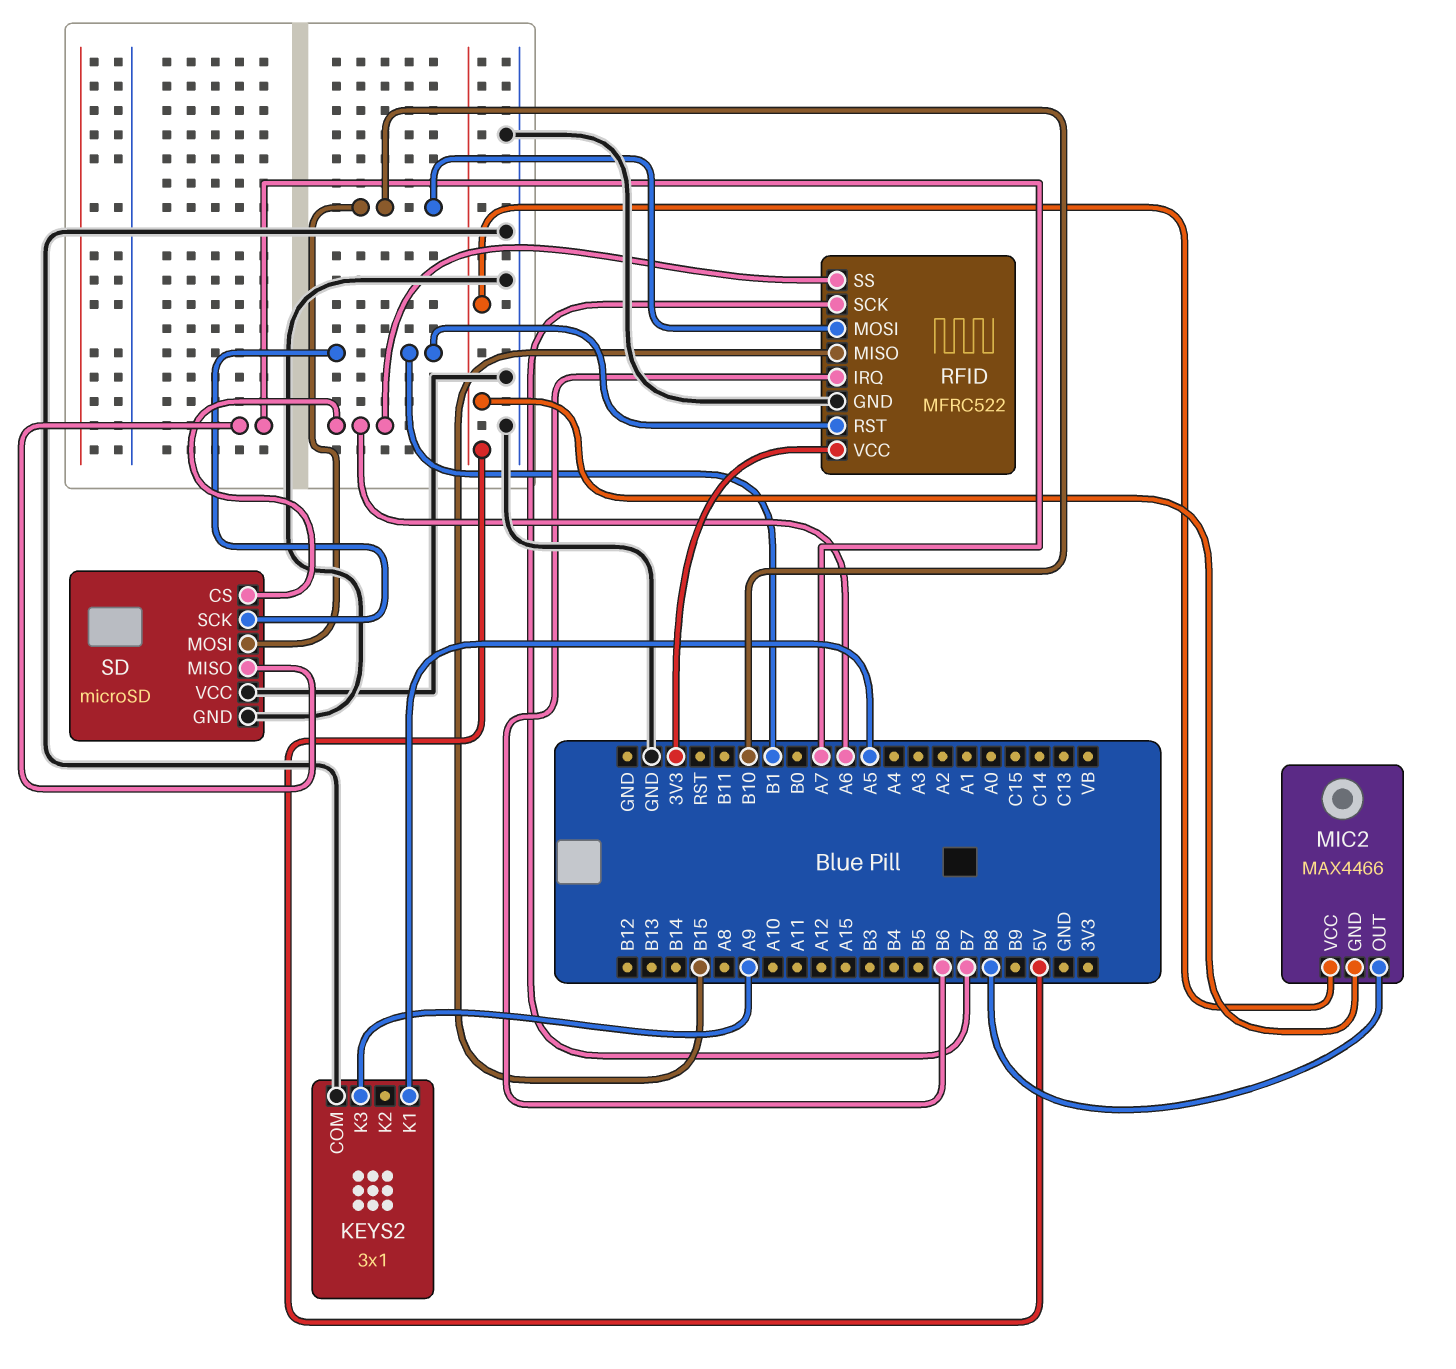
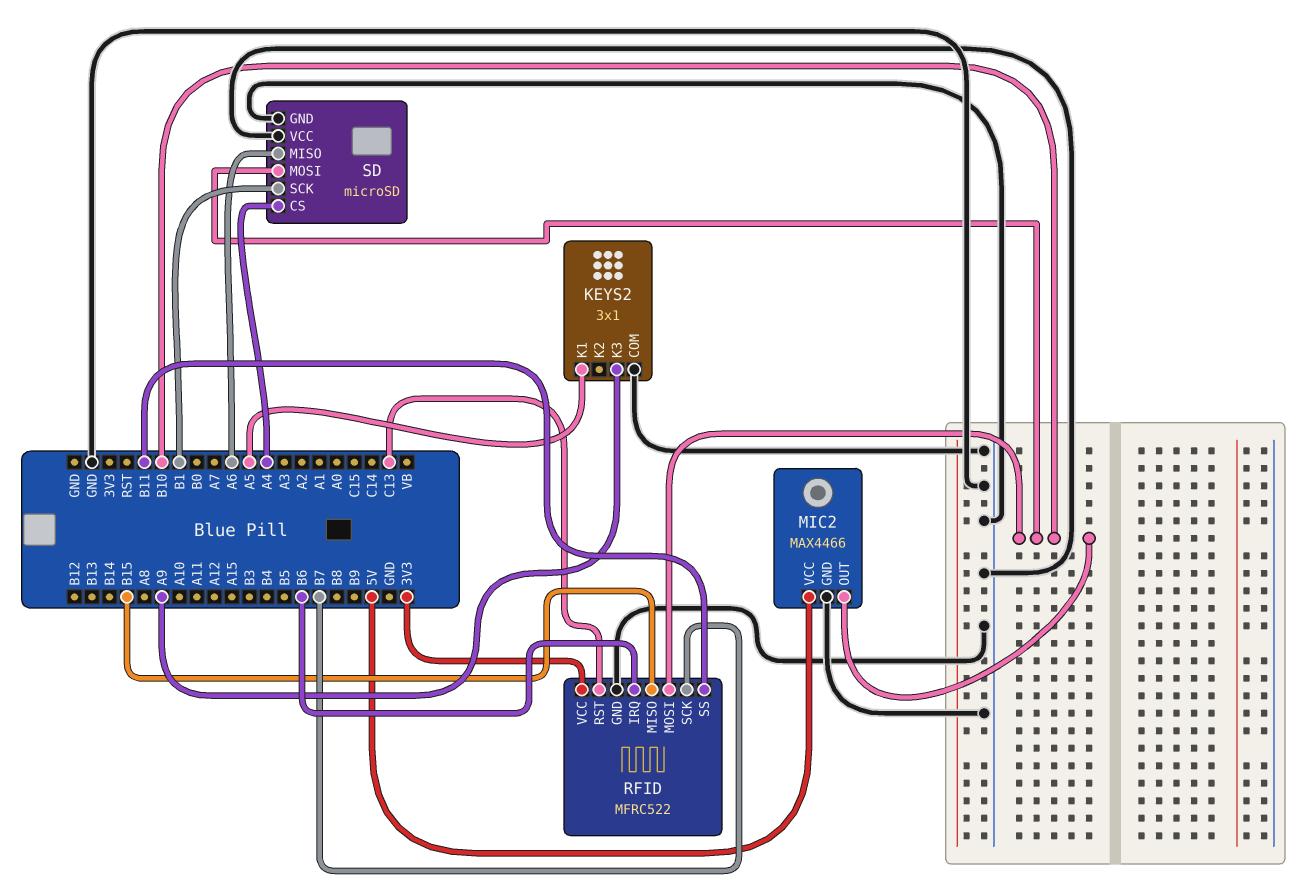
MIC2 pin GND: 5V -> GND
MIC2 pin OUT: B8 -> B10
RFID pin RST: B1 -> C13
RFID pin SS: A6 -> B11
SD pin CS: A6 -> A4
SD pin MISO: A7 -> A6

